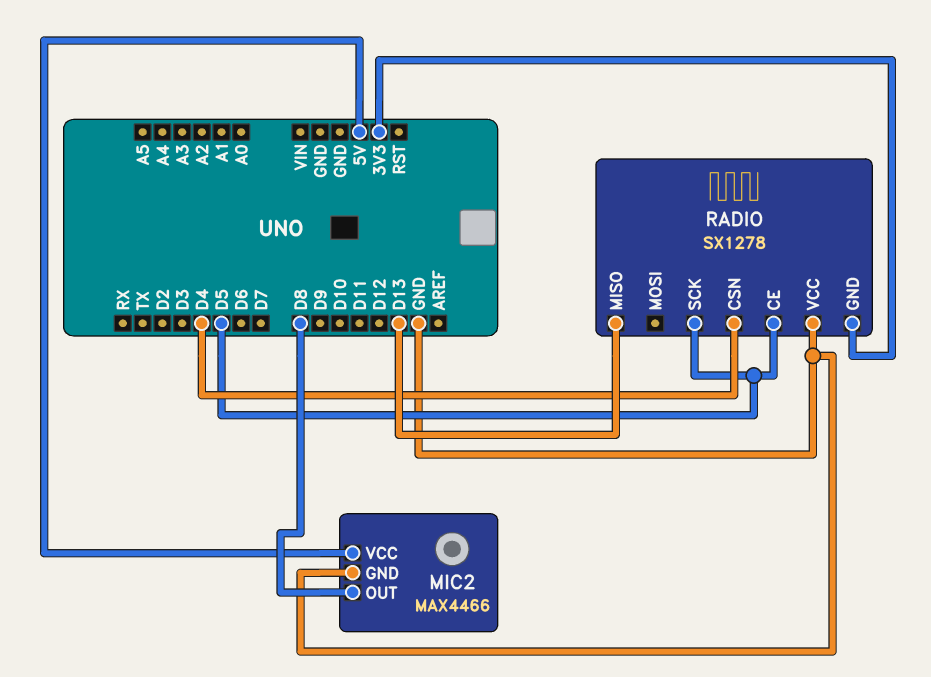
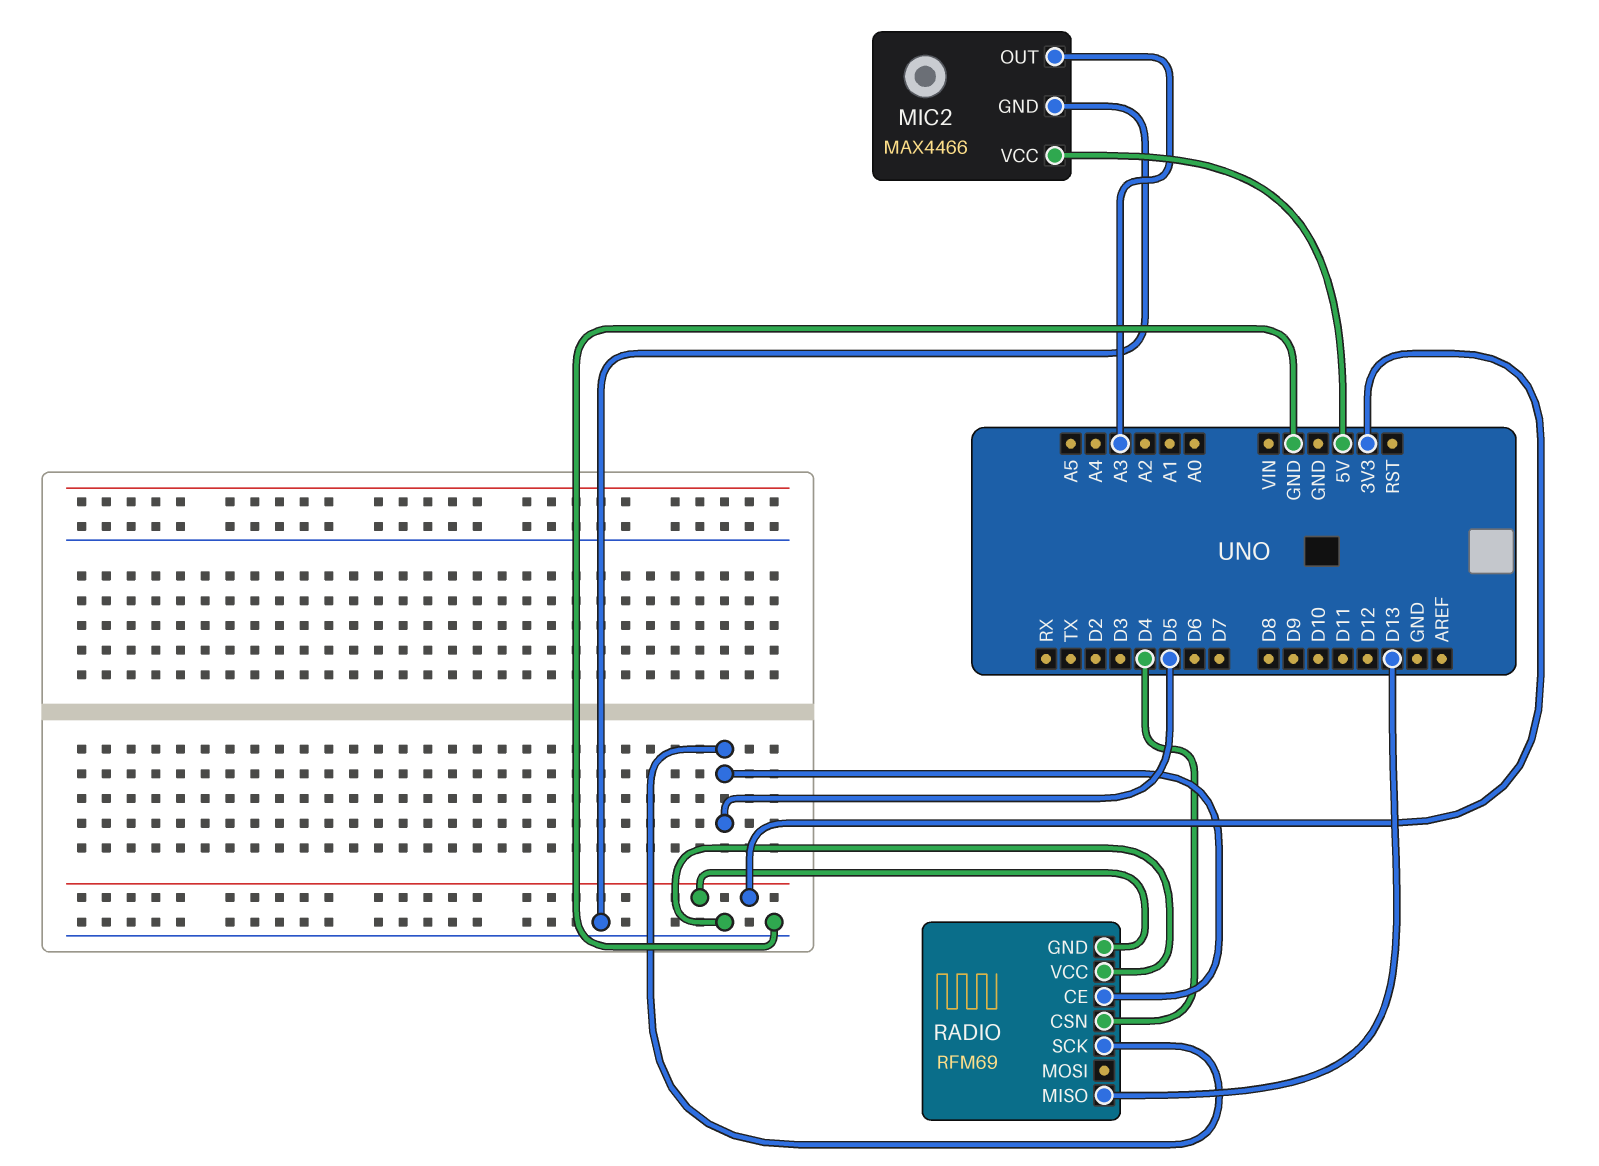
MIC2 pin OUT: D8 -> A3
RADIO: SX1278 -> RFM69

